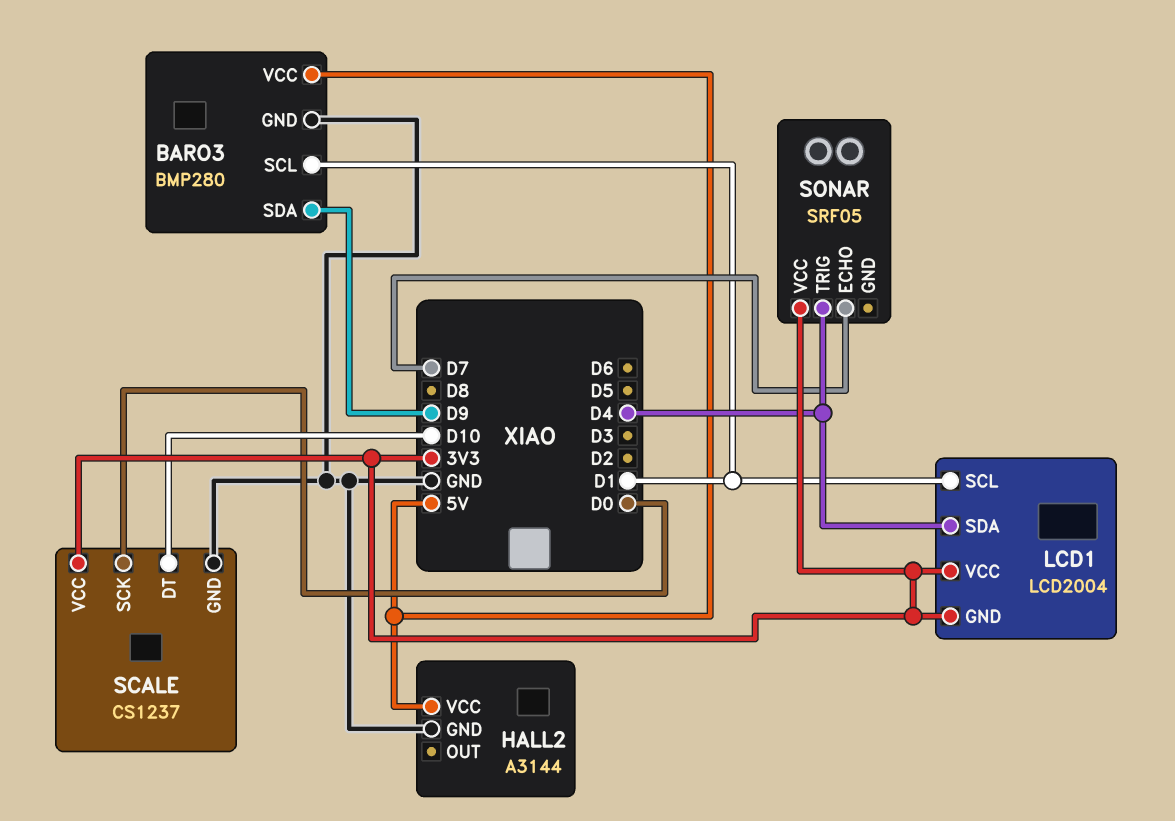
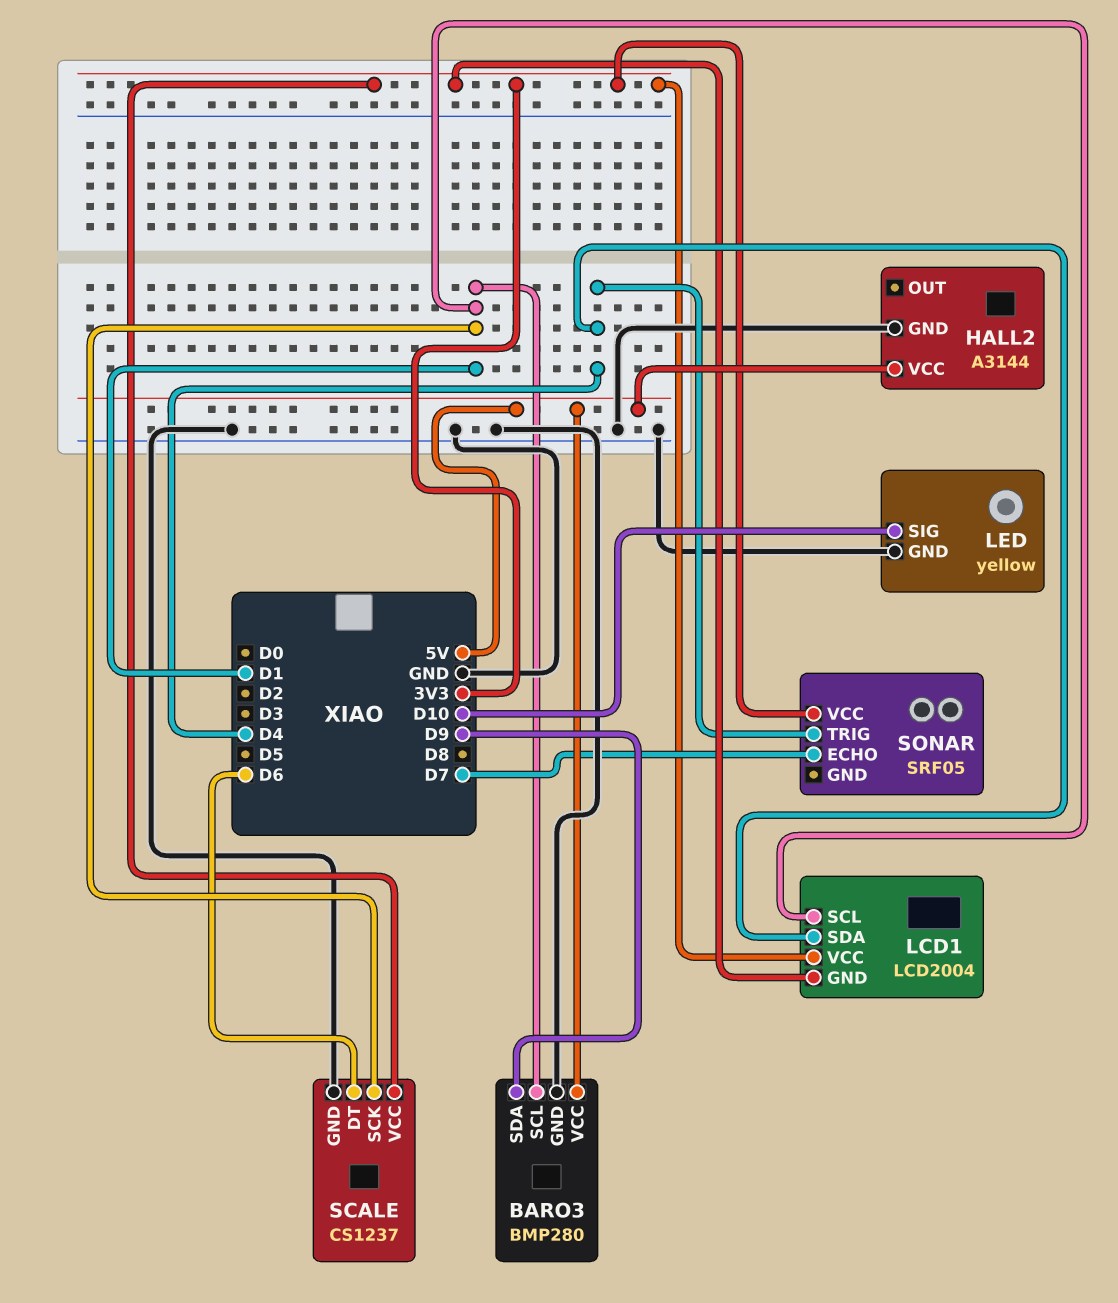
LED: none -> yellow
LED pin GND: none -> GND
LED pin SIG: none -> D10
SCALE pin DT: D10 -> D6
SCALE pin SCK: D0 -> D1

